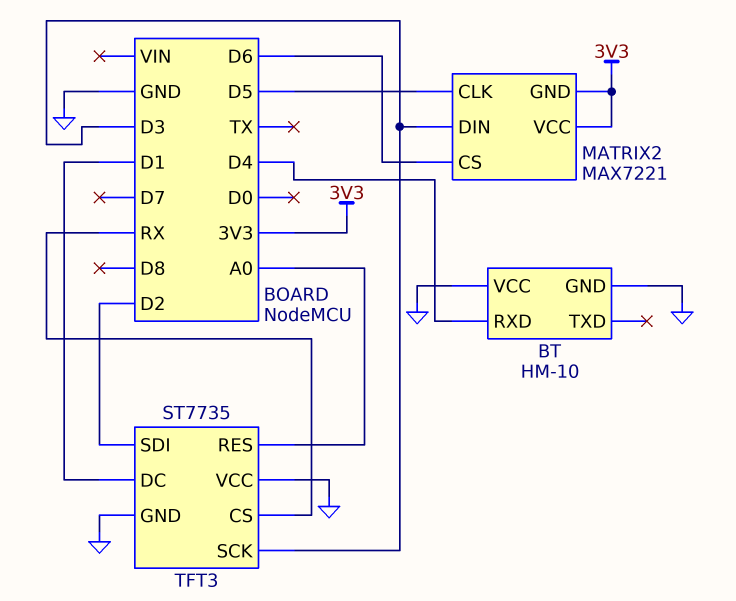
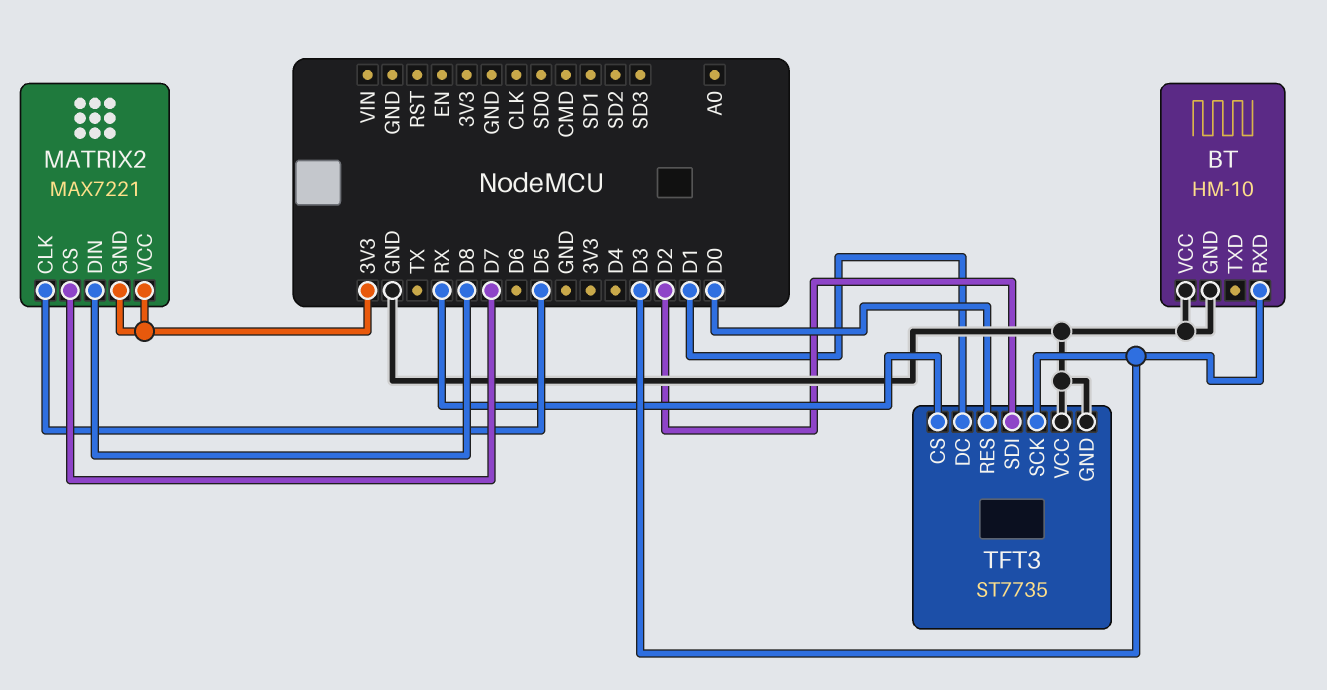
BT pin RXD: D4 -> D3
MATRIX2 pin CS: D6 -> D7
MATRIX2 pin DIN: D3 -> D8
TFT3 pin RES: A0 -> D0

